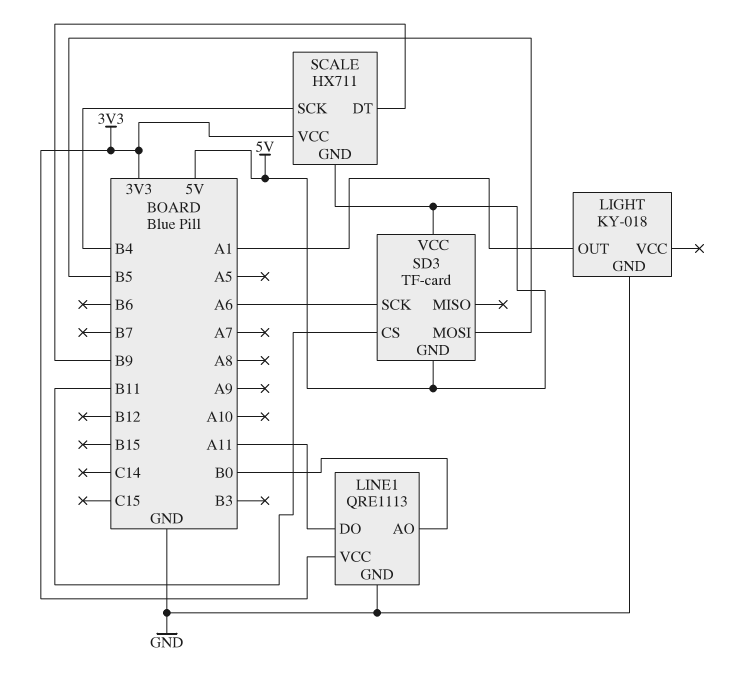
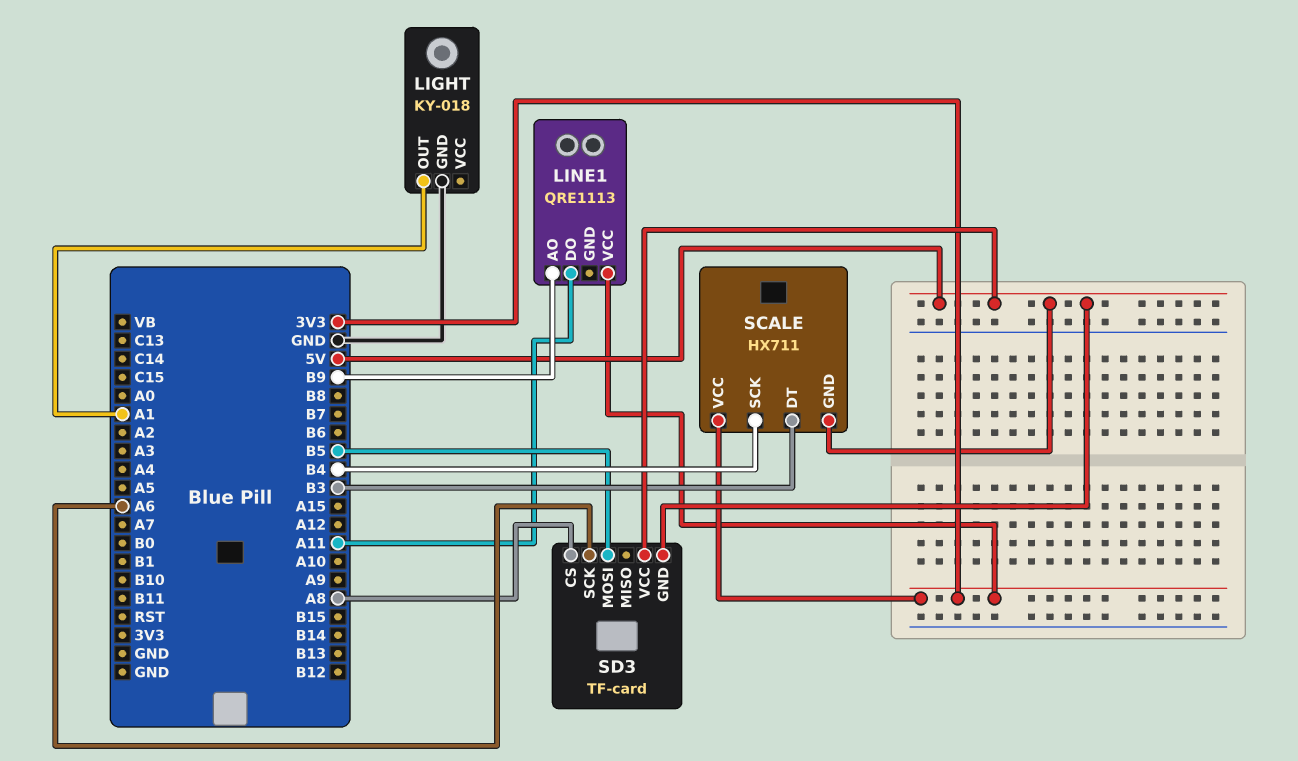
LINE1 pin AO: B0 -> B9
LINE1 pin GND: GND -> none
SCALE pin DT: B9 -> B3
SD3 pin CS: B11 -> A8

